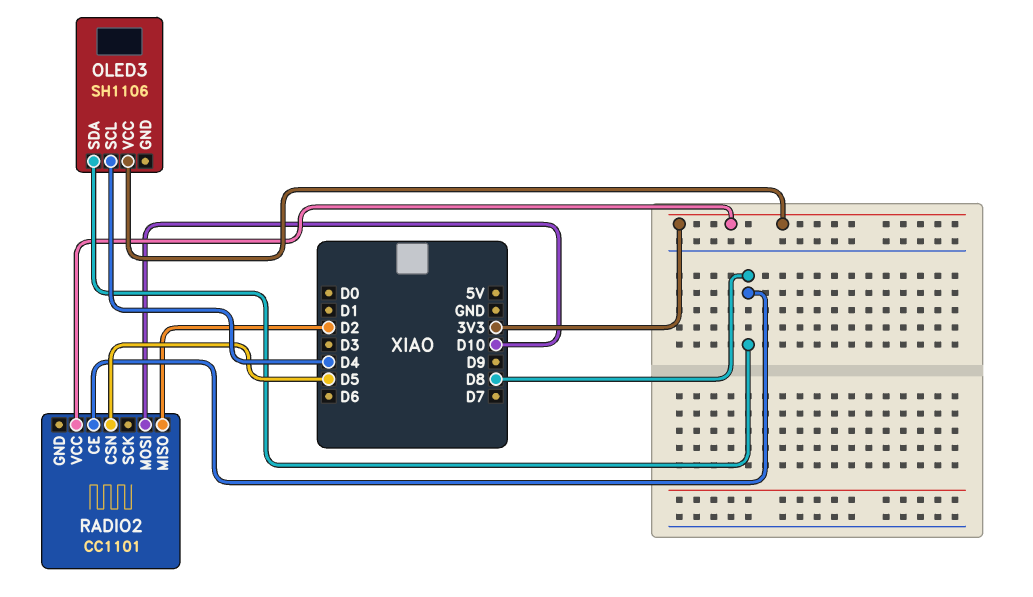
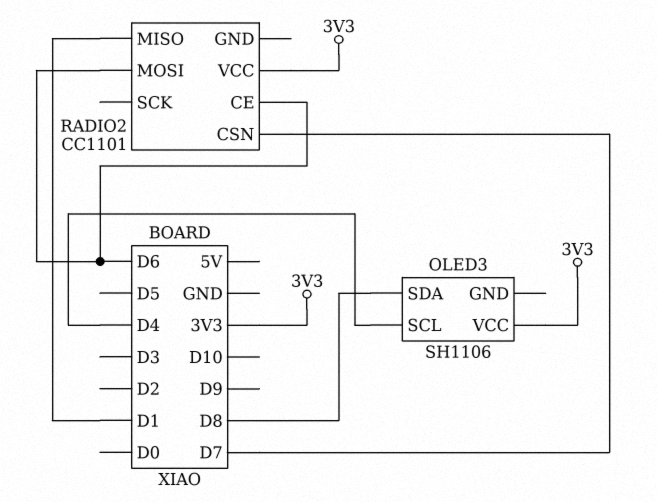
RADIO2 pin CE: D8 -> D6
RADIO2 pin CSN: D5 -> D7
RADIO2 pin MISO: D2 -> D1
RADIO2 pin MOSI: D10 -> D6

